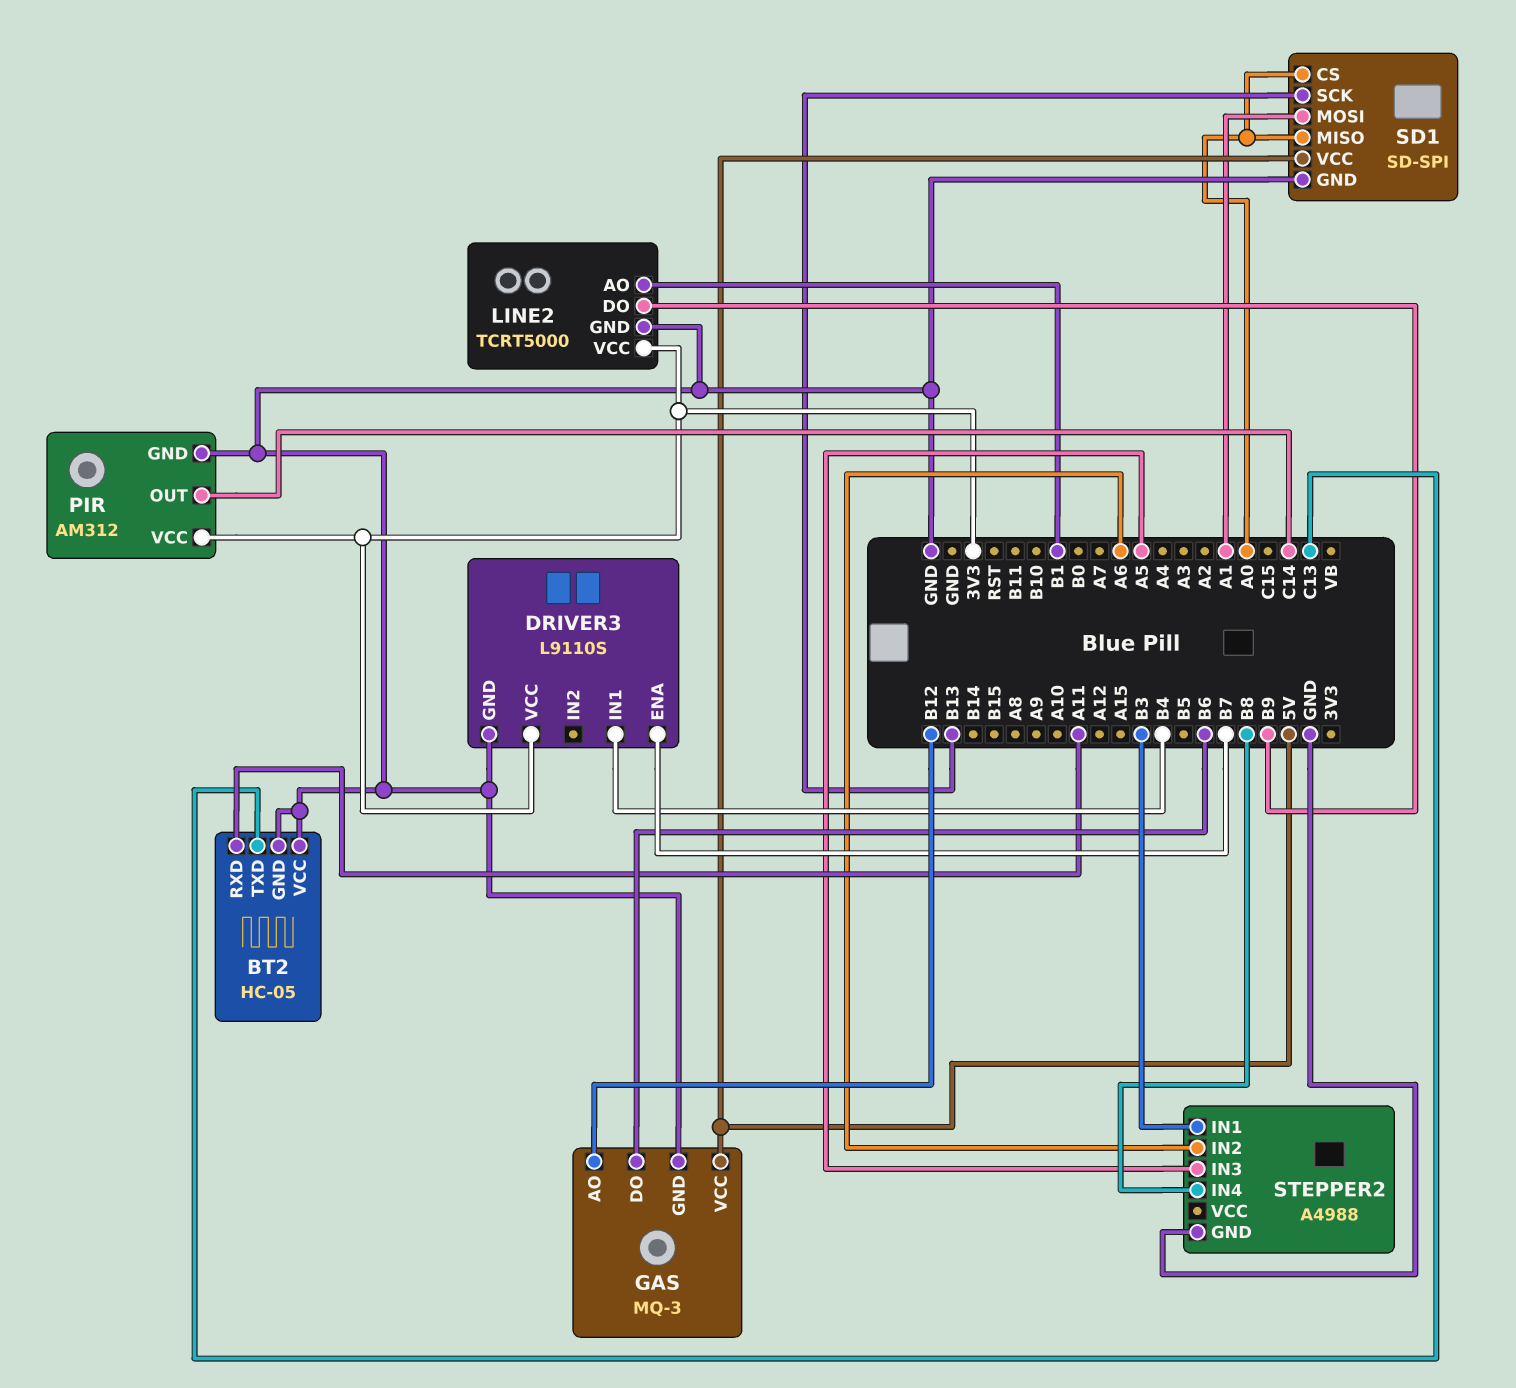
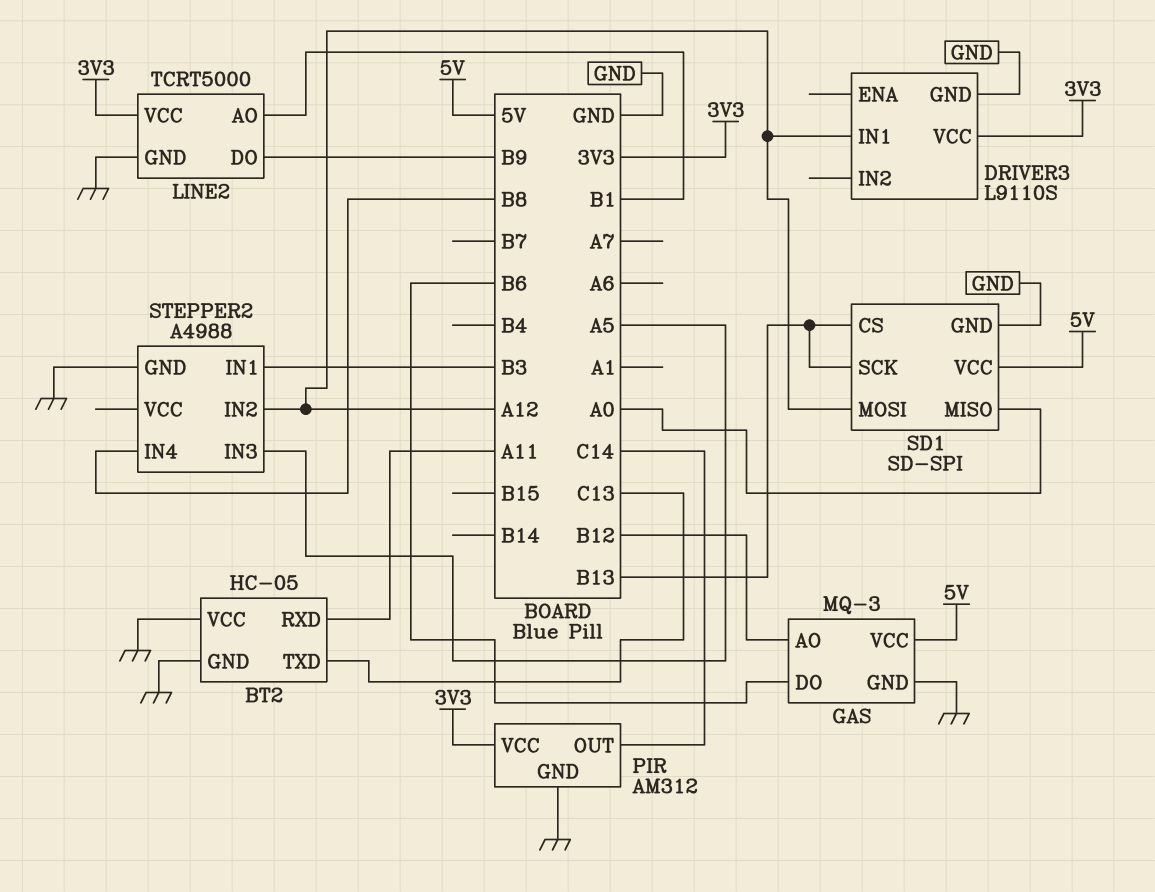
DRIVER3 pin ENA: B7 -> none
DRIVER3 pin IN1: B4 -> A12
SD1 pin CS: A0 -> B13
SD1 pin MOSI: A1 -> A12
STEPPER2 pin IN2: A6 -> A12

